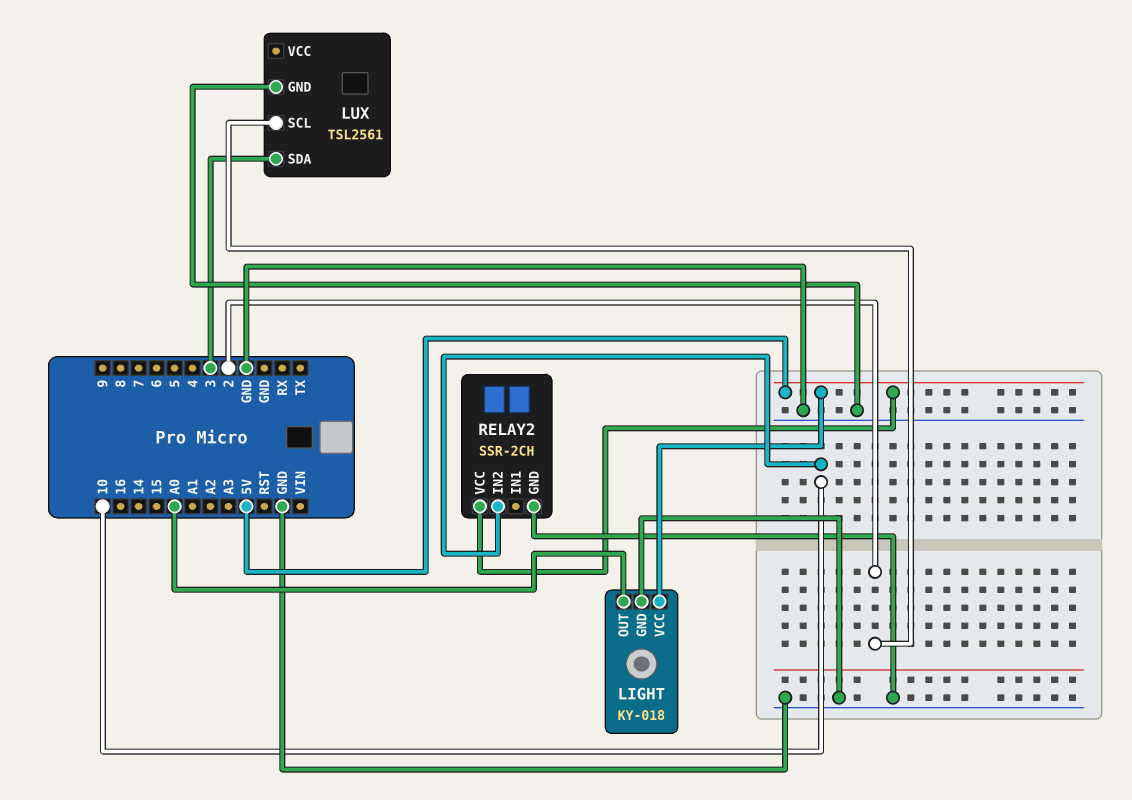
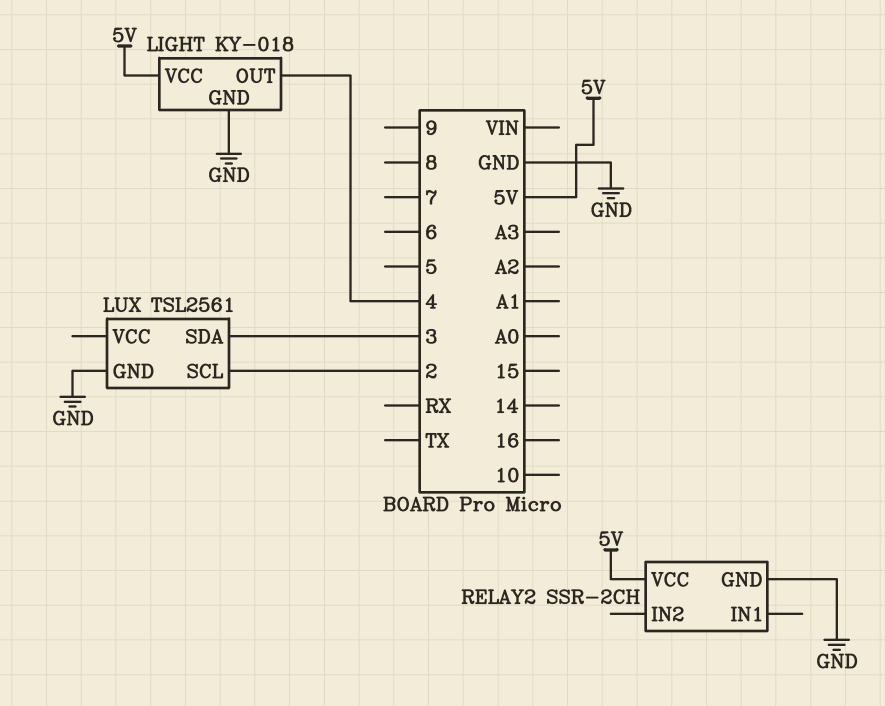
LIGHT pin OUT: A0 -> 4
RELAY2 pin IN2: 10 -> none

